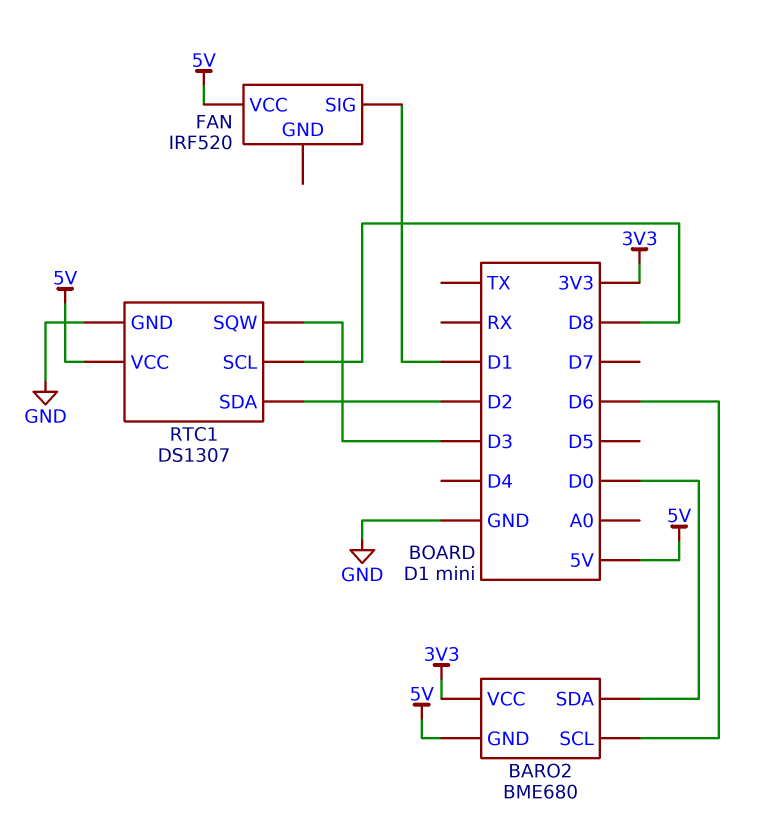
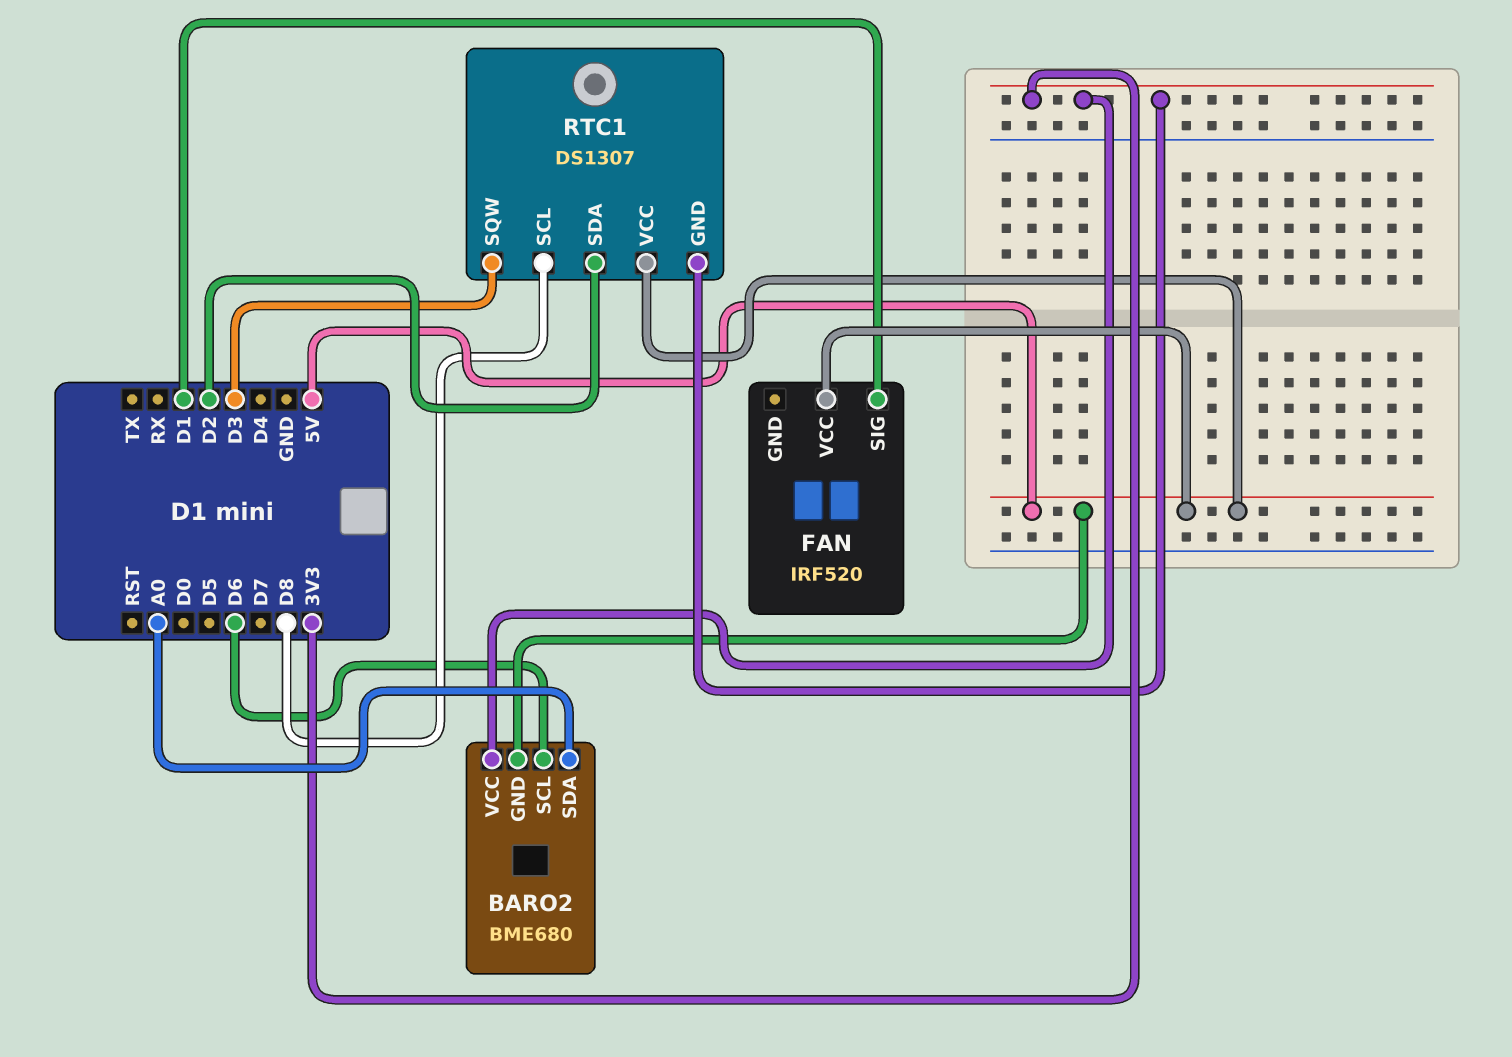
BARO2 pin SDA: D0 -> A0
RTC1 pin GND: GND -> 3V3

